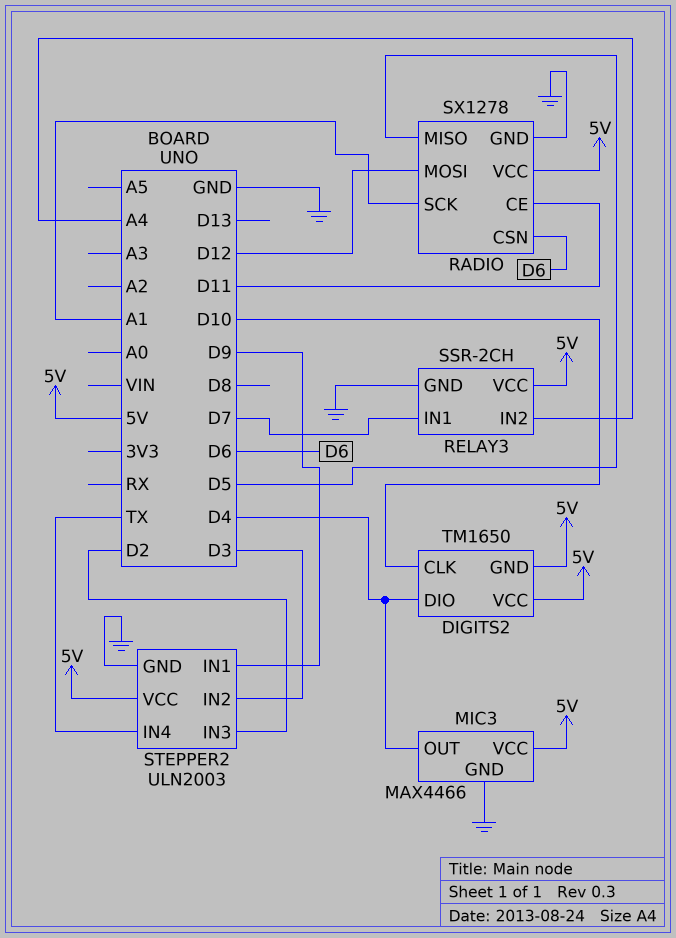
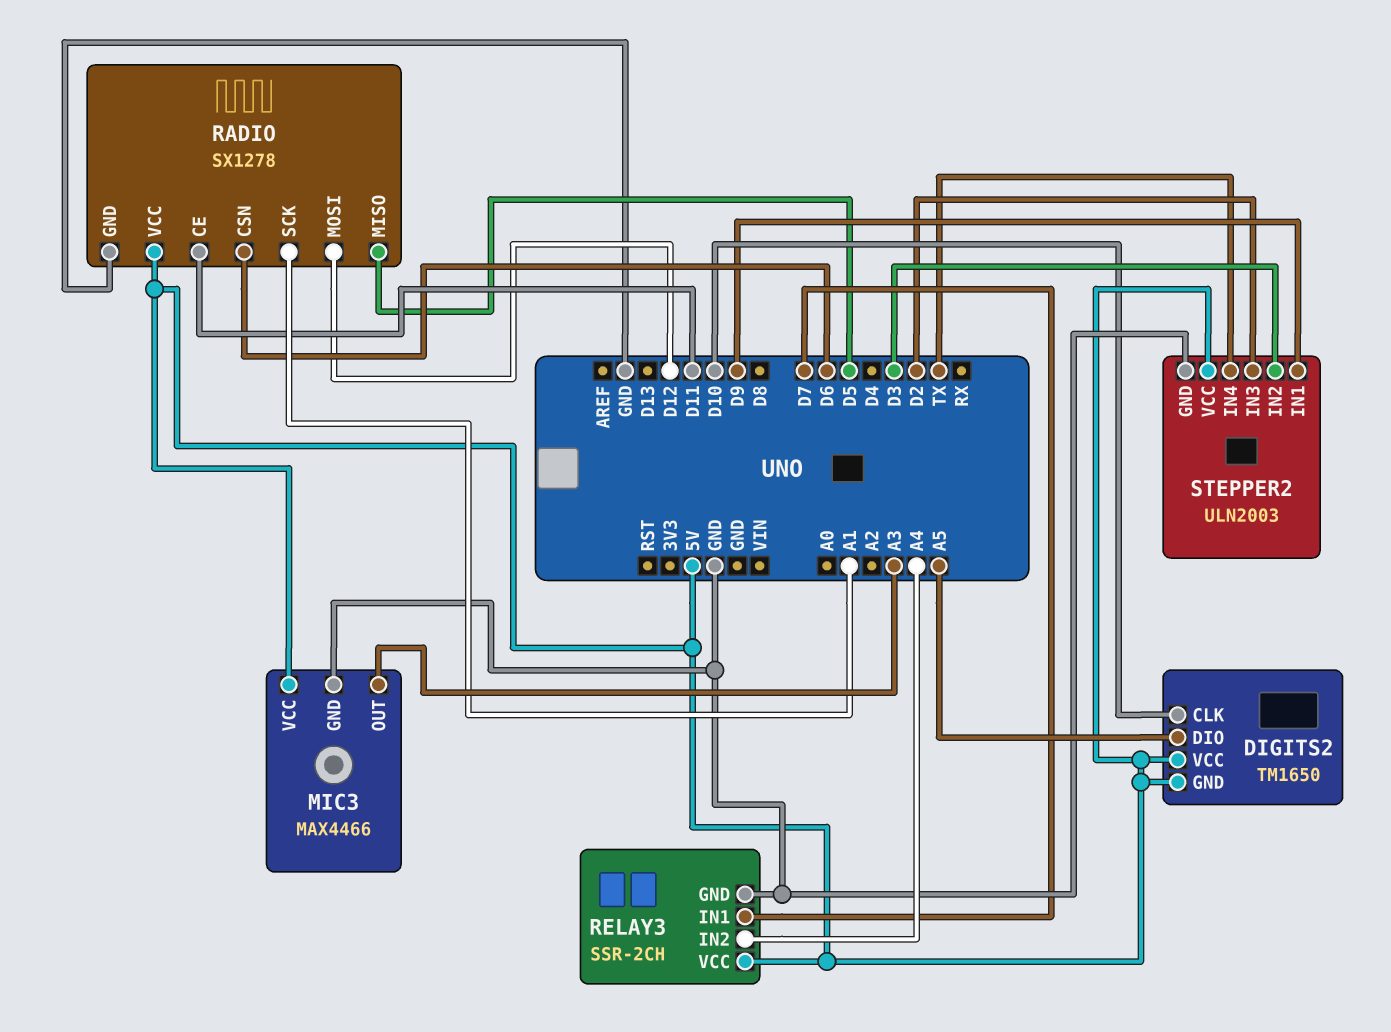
DIGITS2 pin DIO: D4 -> A5
MIC3 pin OUT: D4 -> A3

